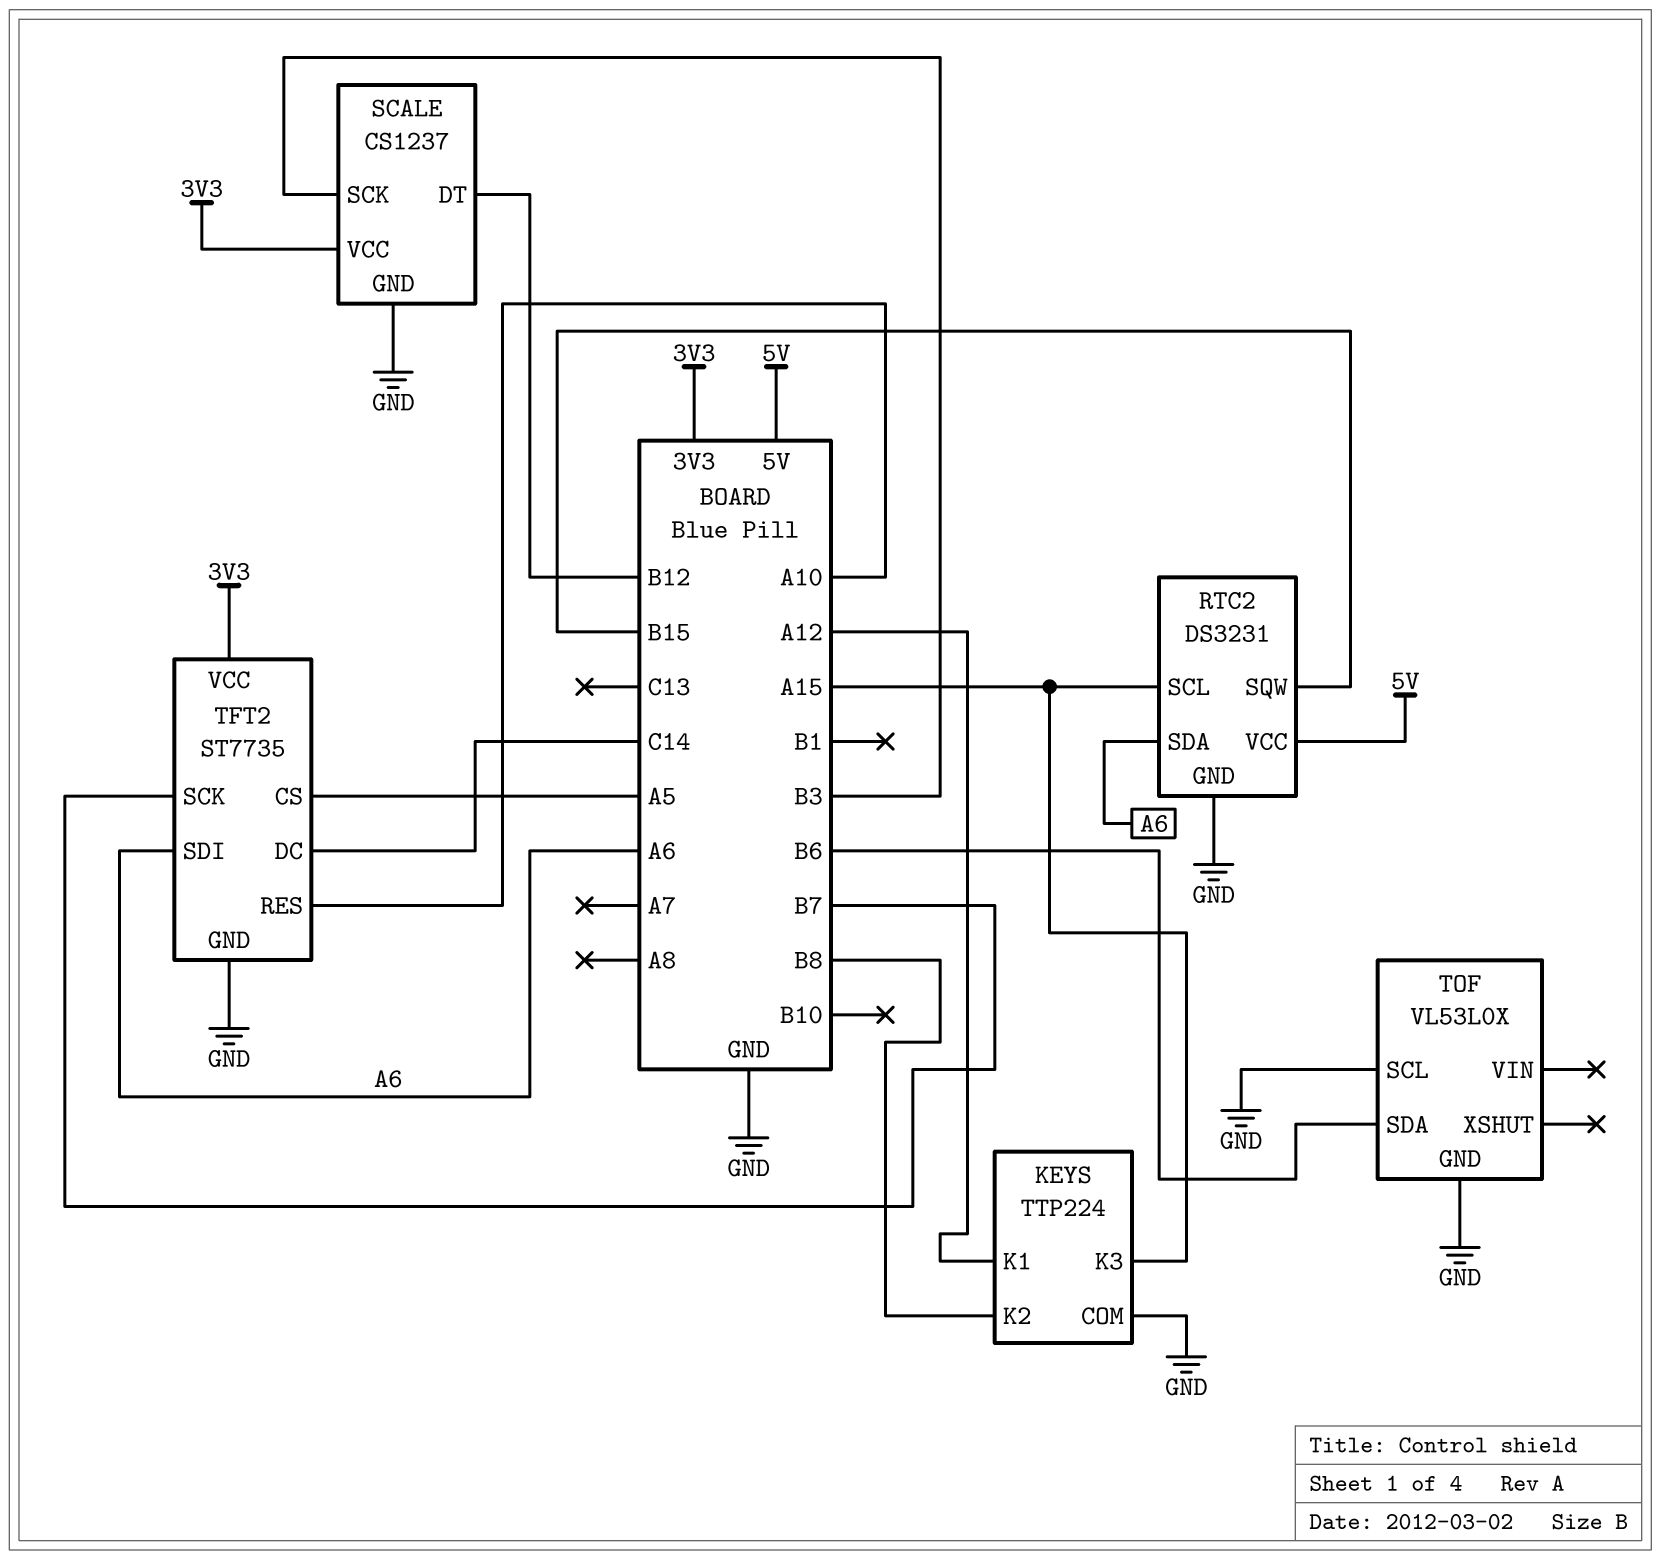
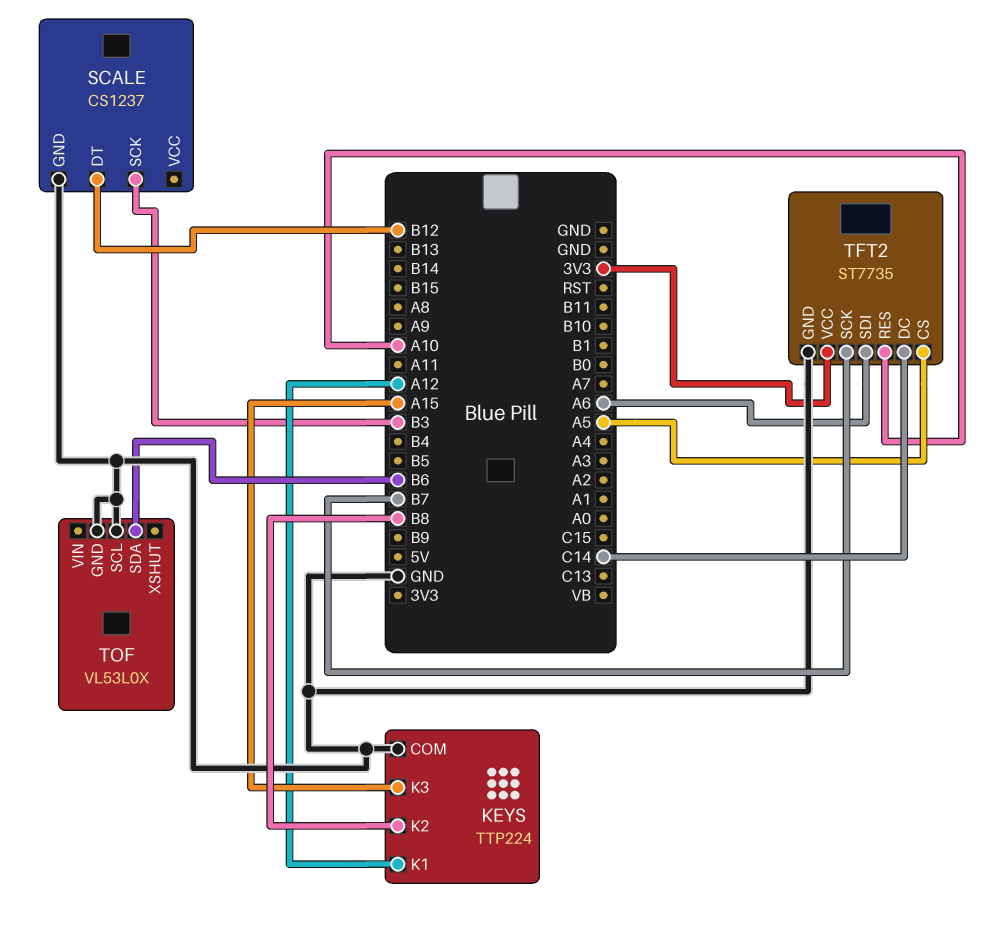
RTC2: DS3231 -> none
RTC2 pin GND: GND -> none
RTC2 pin SCL: A15 -> none
RTC2 pin SDA: A6 -> none
RTC2 pin SQW: B15 -> none
RTC2 pin VCC: 5V -> none
SCALE pin VCC: 3V3 -> none

